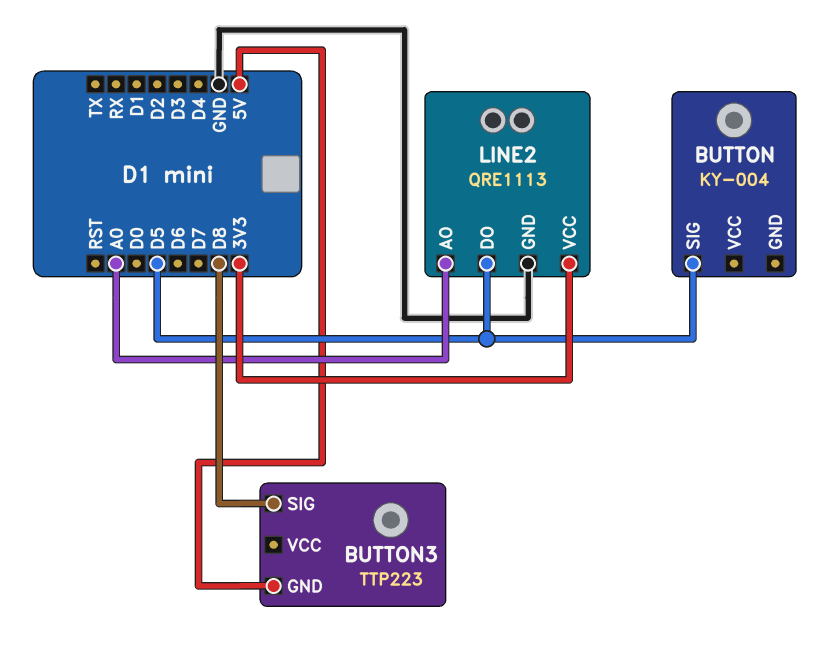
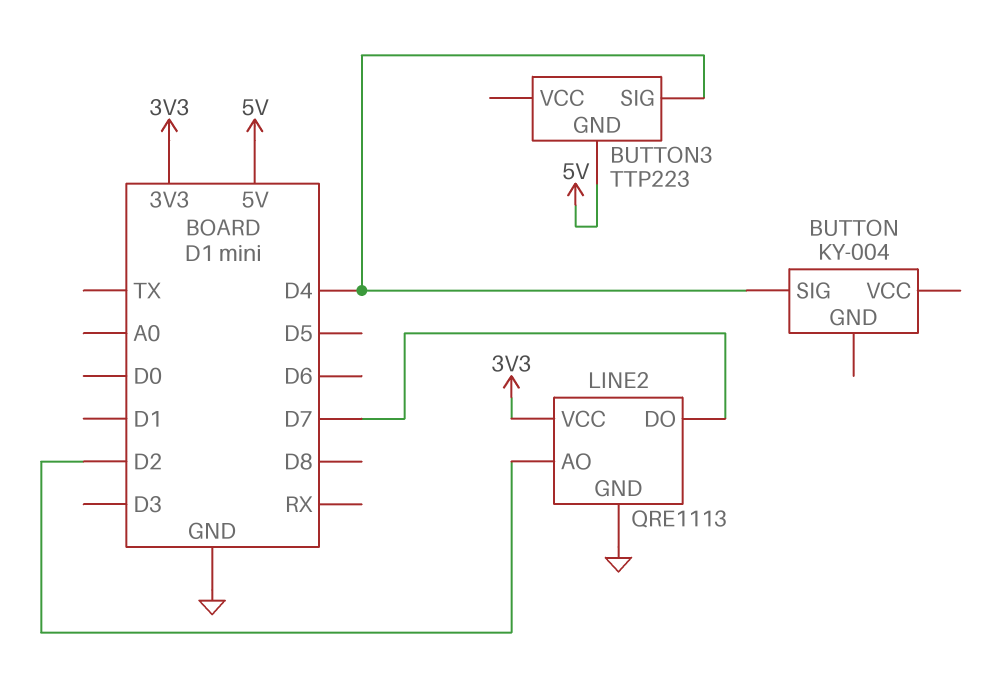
BUTTON pin SIG: D5 -> D4
BUTTON3 pin SIG: D8 -> D4
LINE2 pin AO: A0 -> D2
LINE2 pin DO: D5 -> D7

